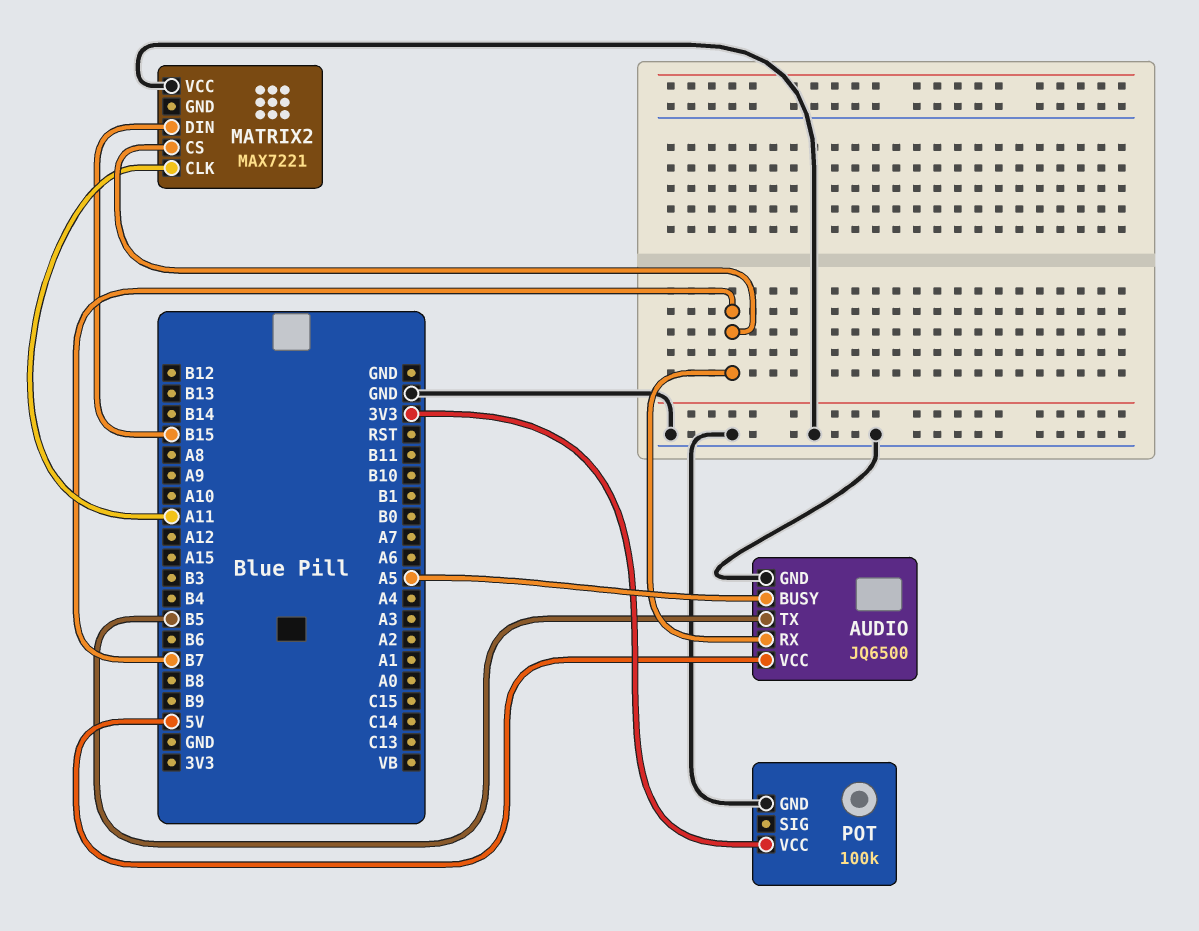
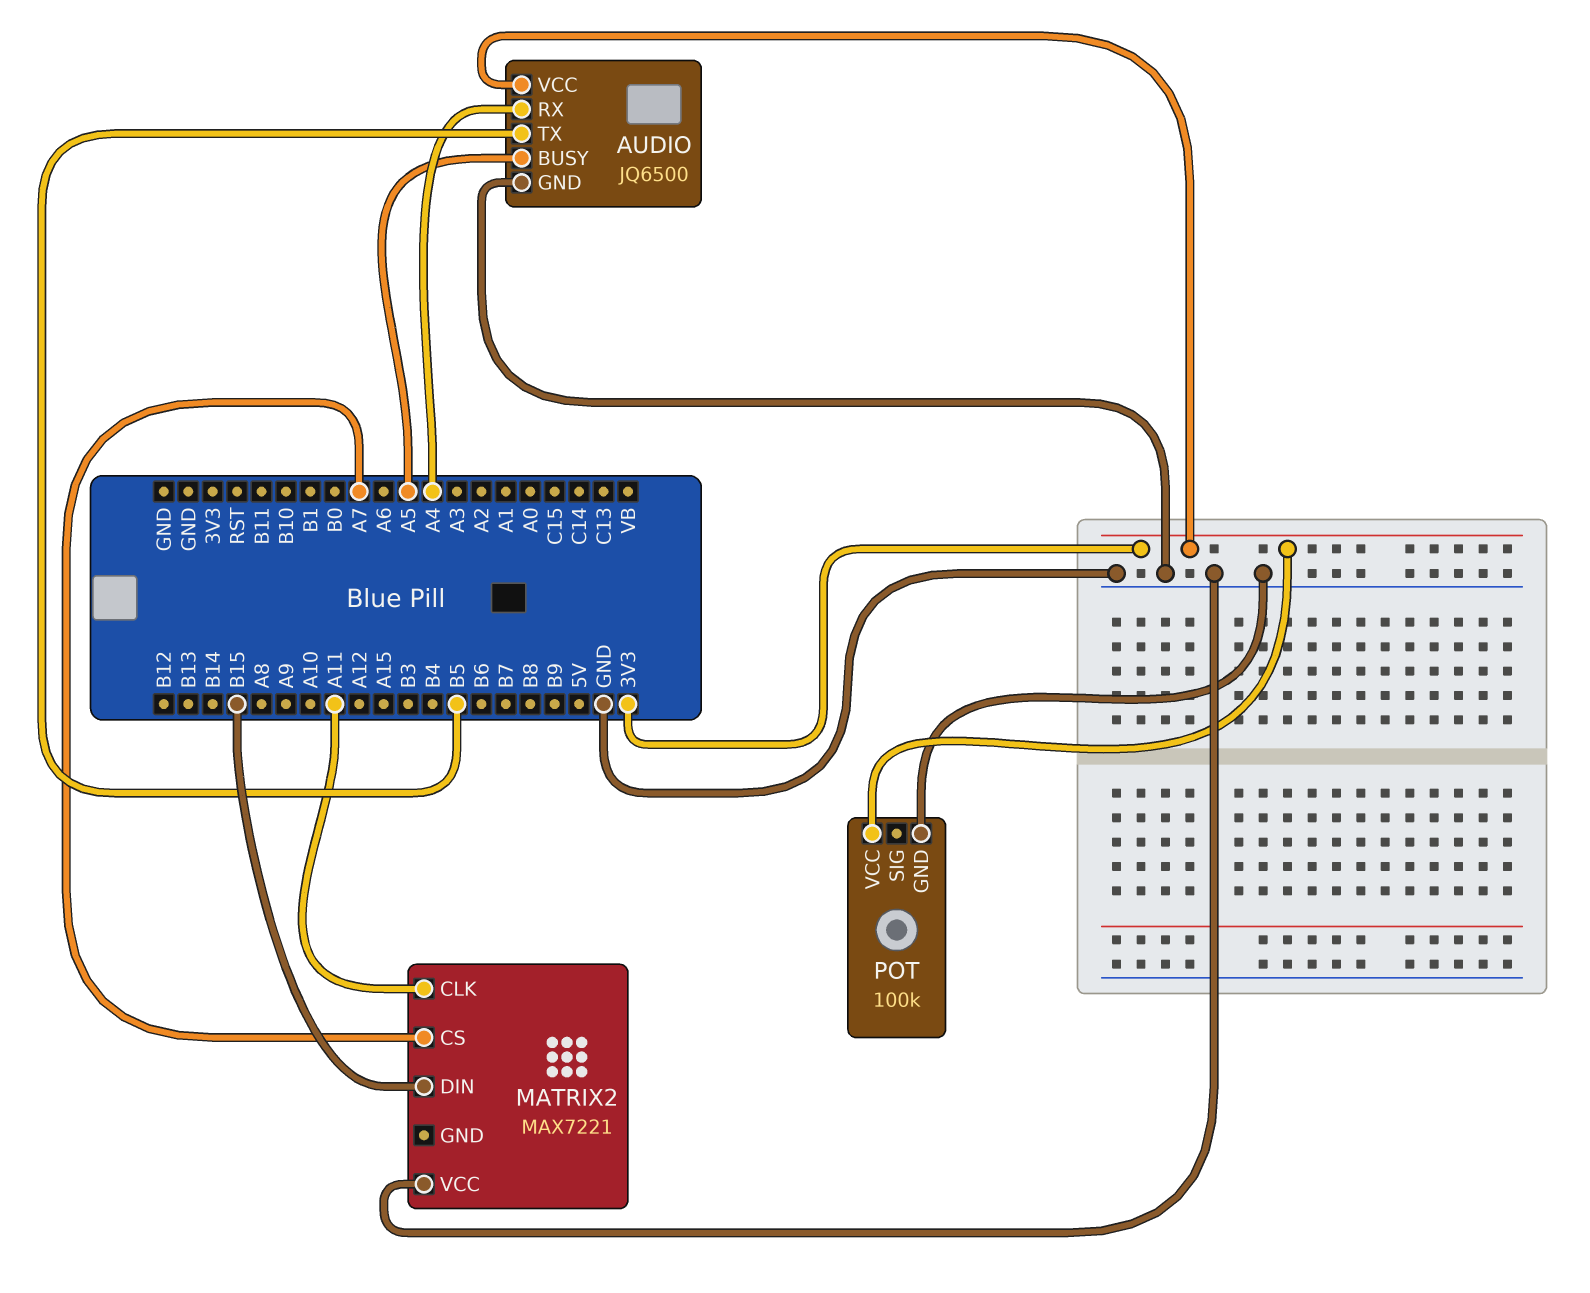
AUDIO pin RX: B7 -> A4
AUDIO pin VCC: 5V -> 3V3
MATRIX2 pin CS: B7 -> A7

